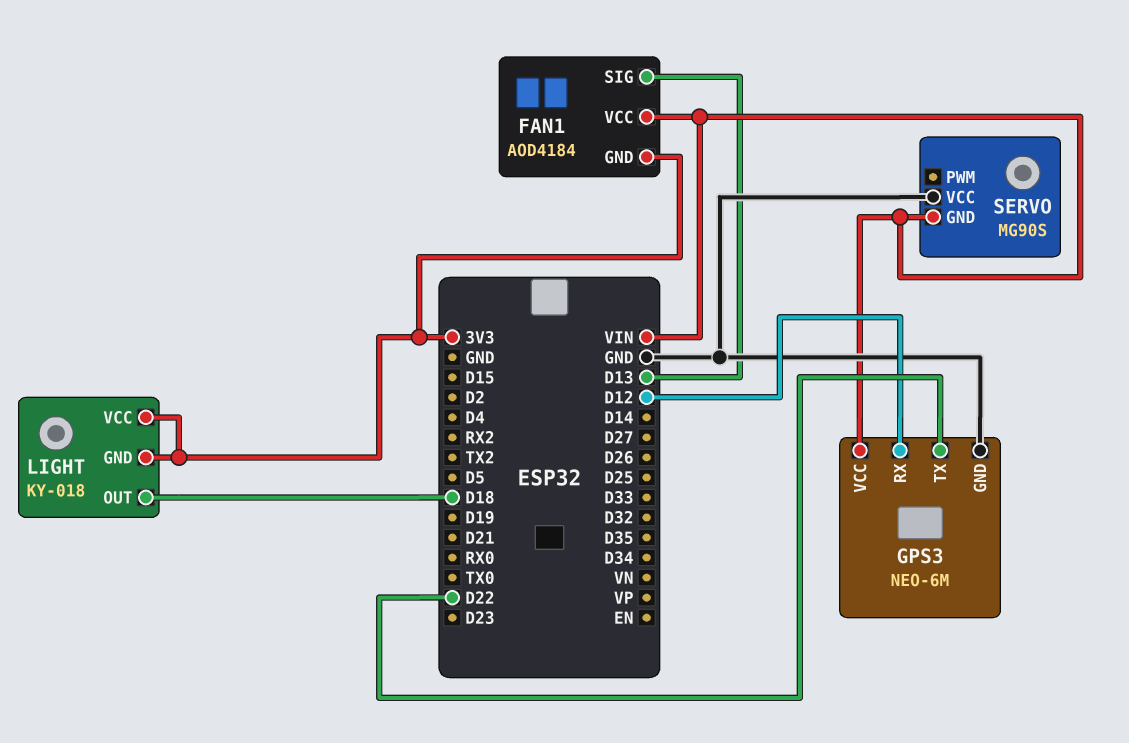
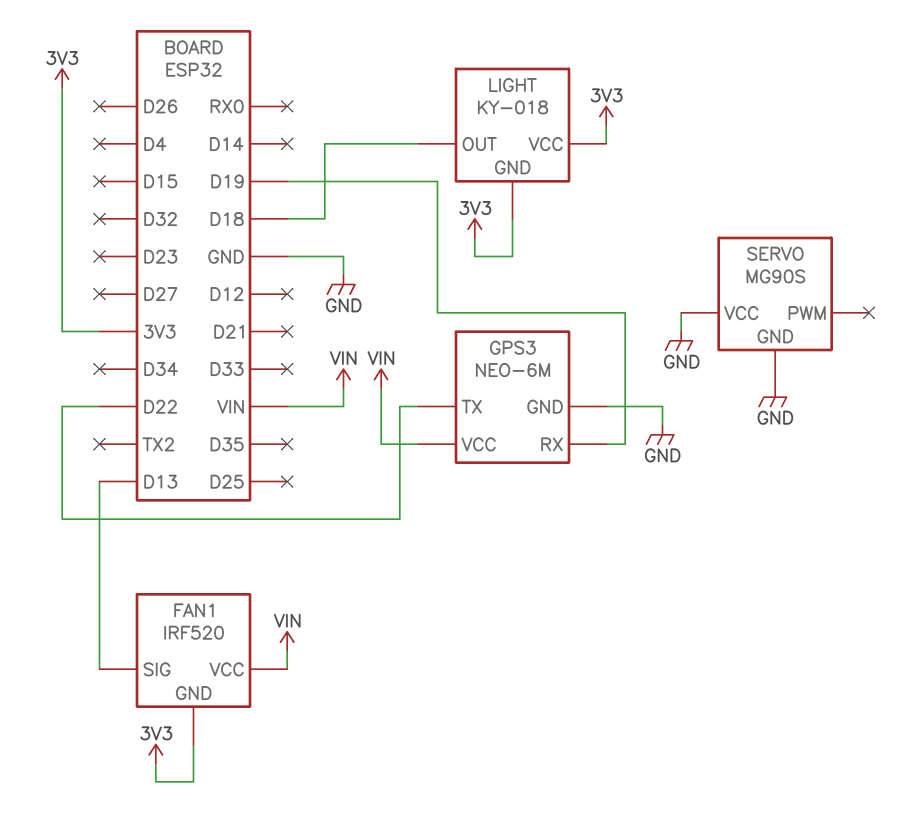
FAN1: AOD4184 -> IRF520
GPS3 pin RX: D12 -> D19
SERVO pin GND: VIN -> GND

